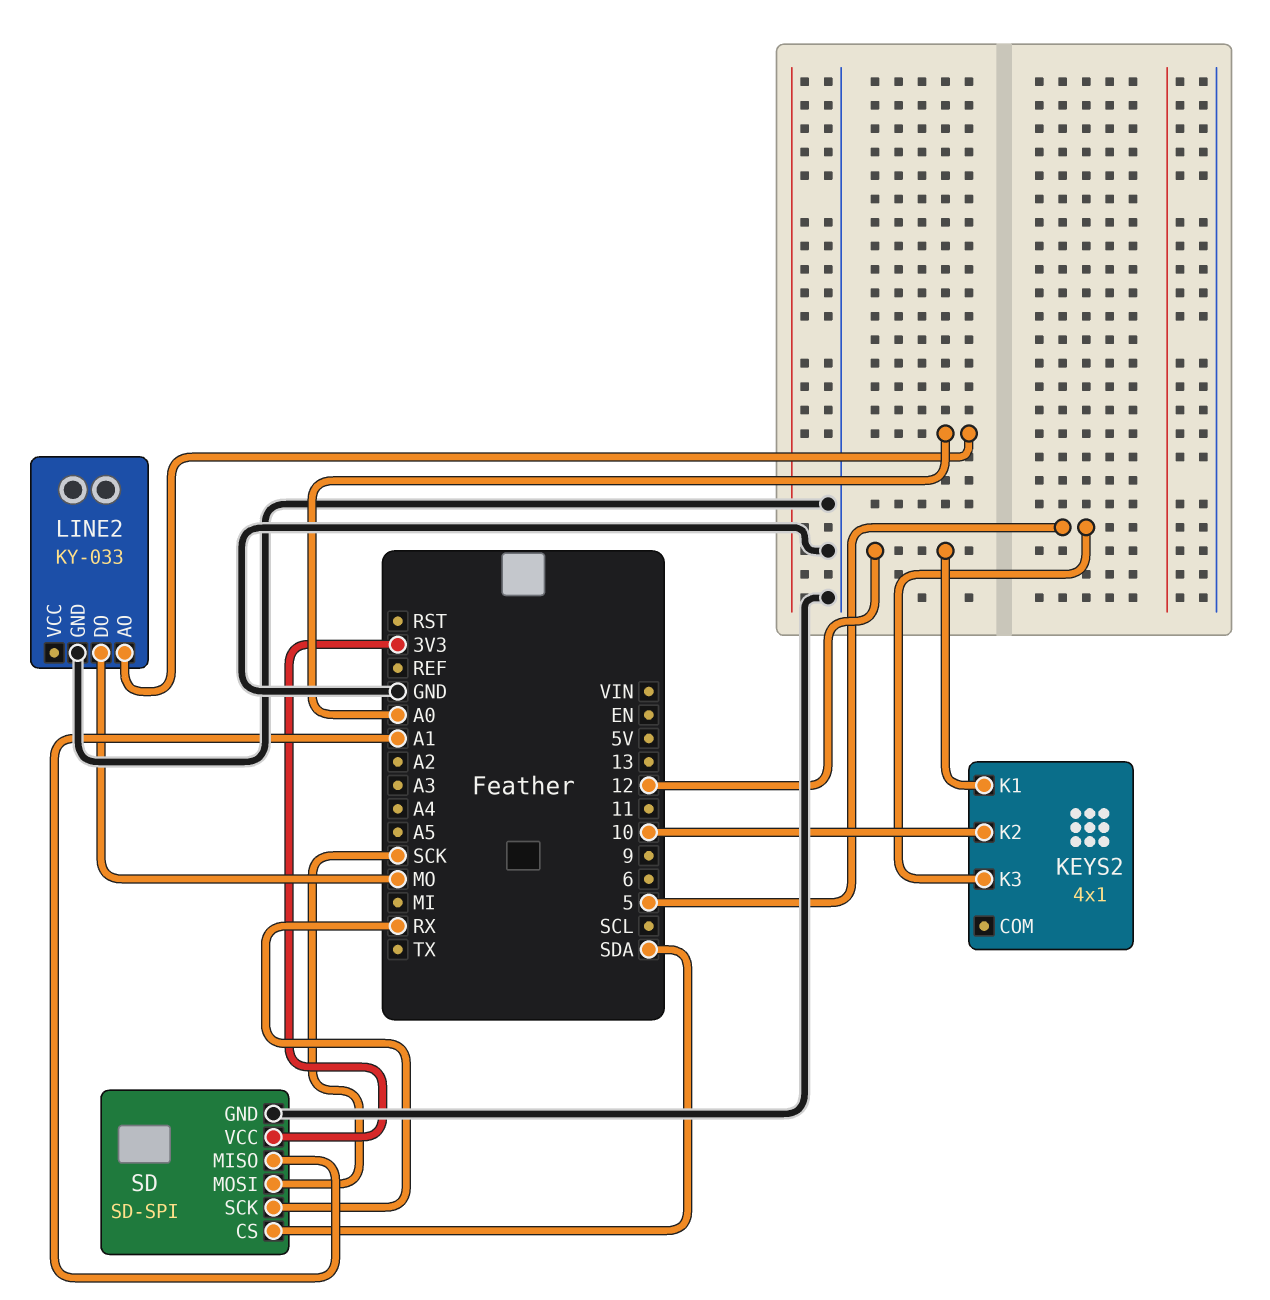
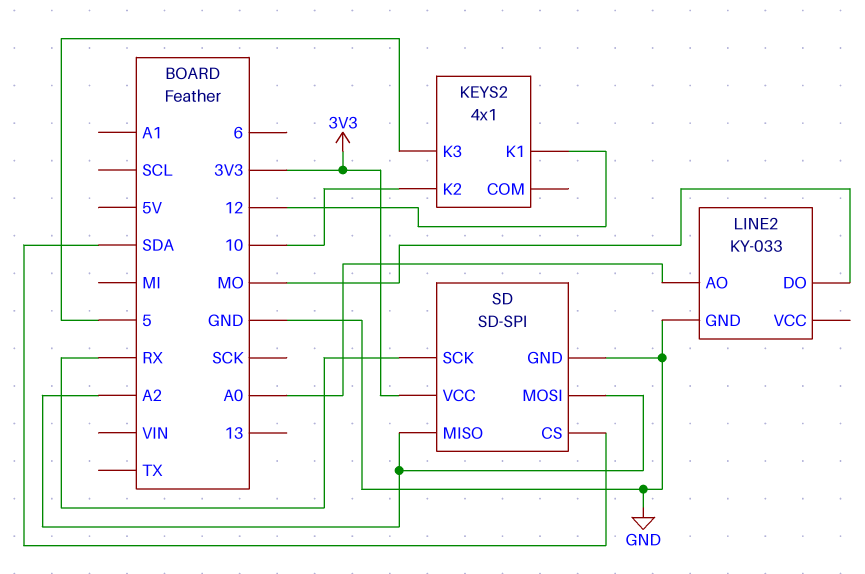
SD pin MISO: A1 -> A2
SD pin MOSI: SCK -> A2

